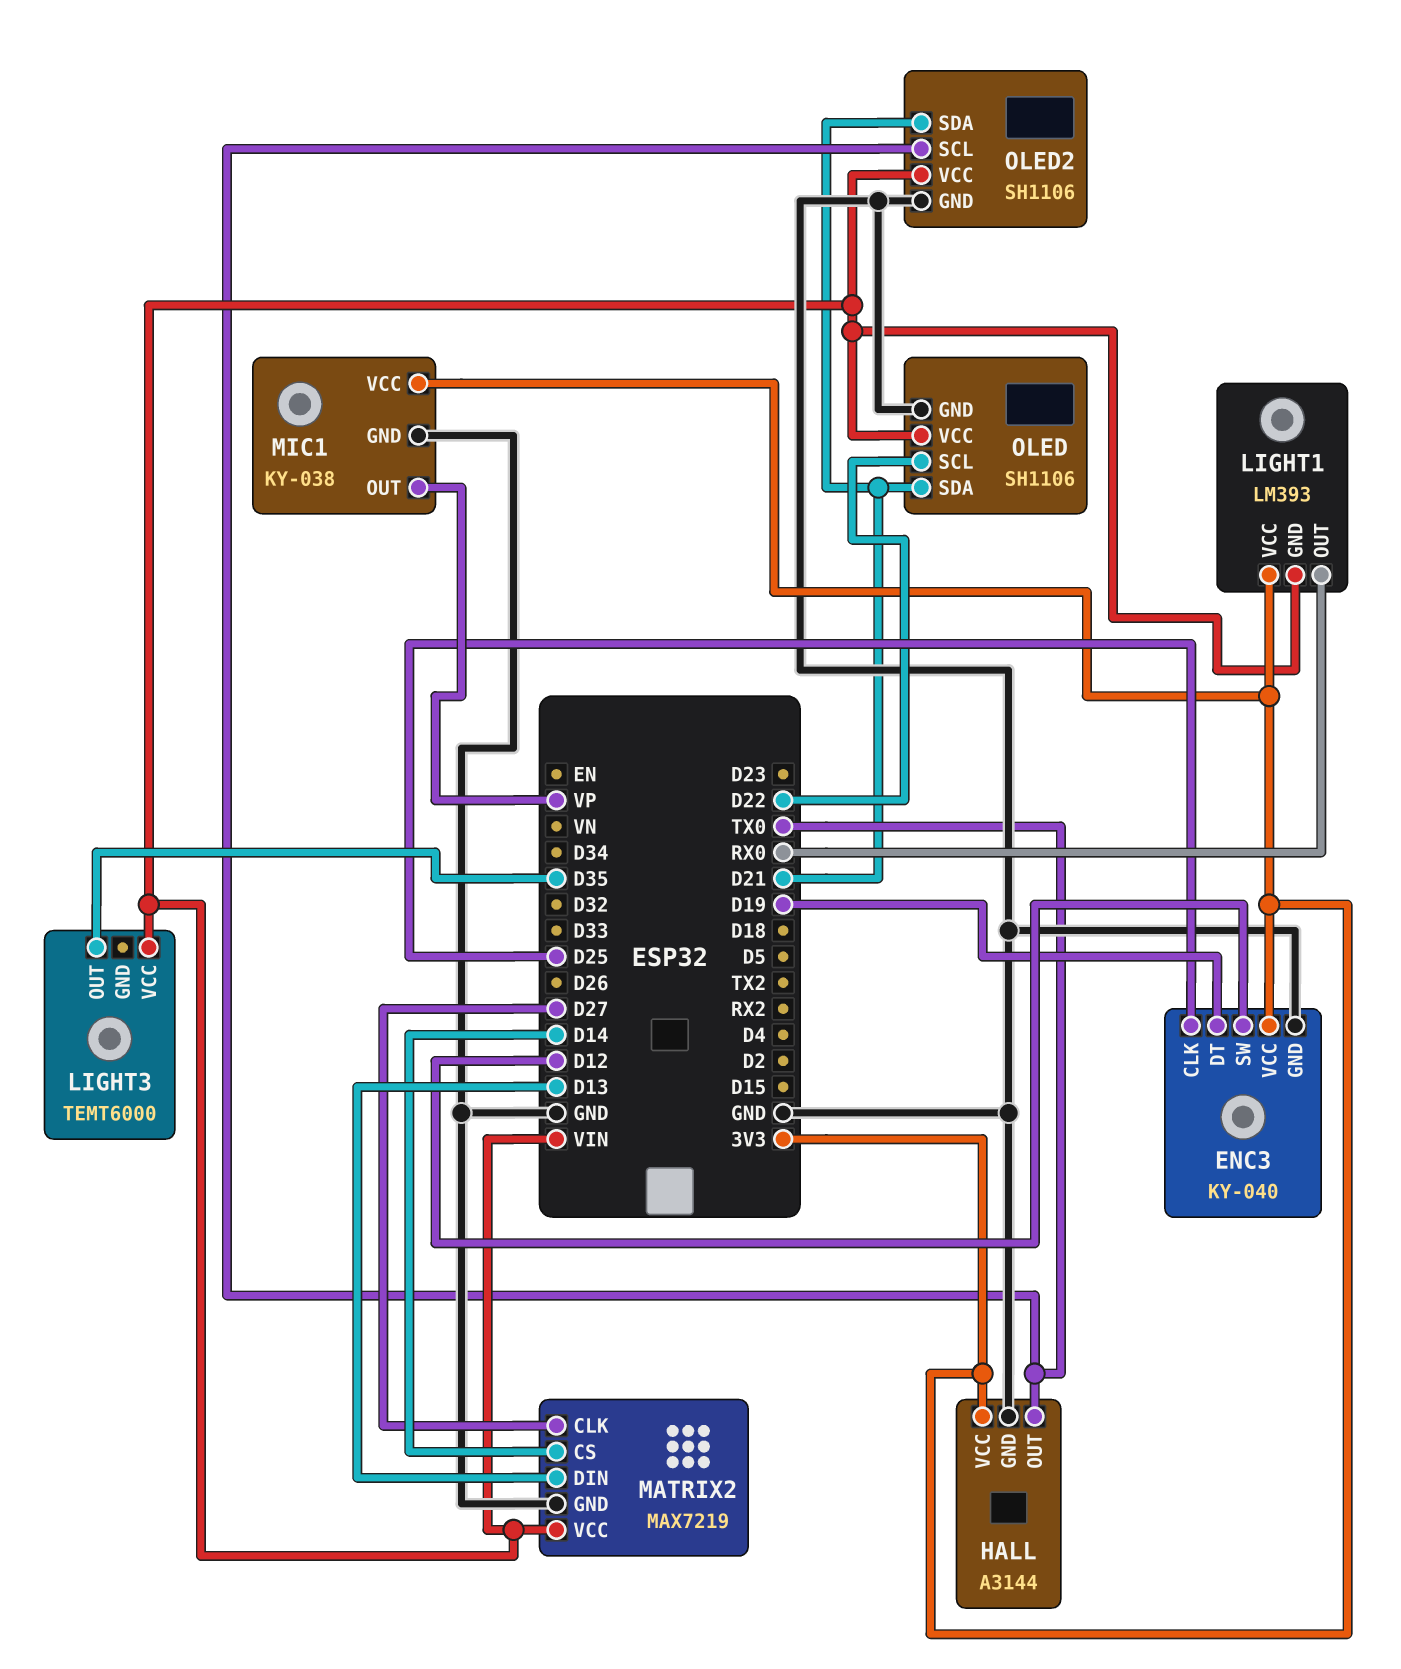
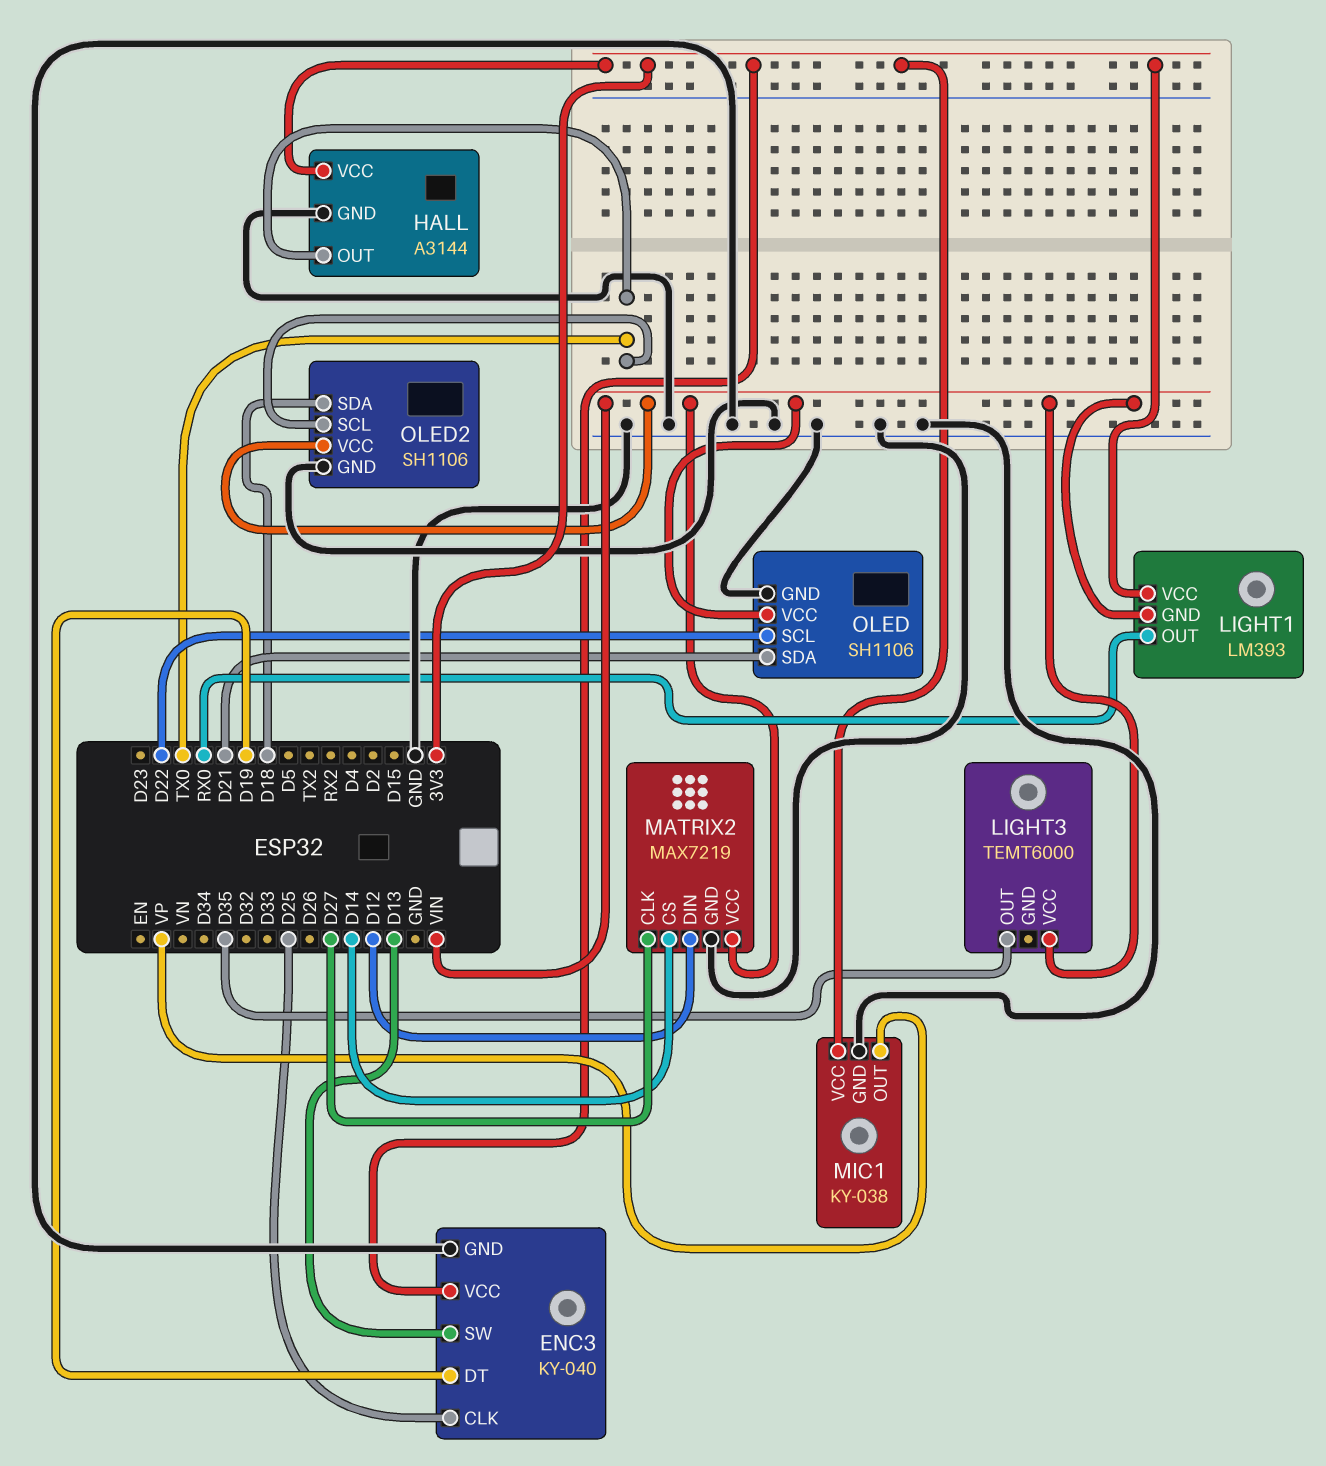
ENC3 pin SW: D12 -> D13
MATRIX2 pin DIN: D13 -> D12
OLED2 pin SDA: D21 -> D18

